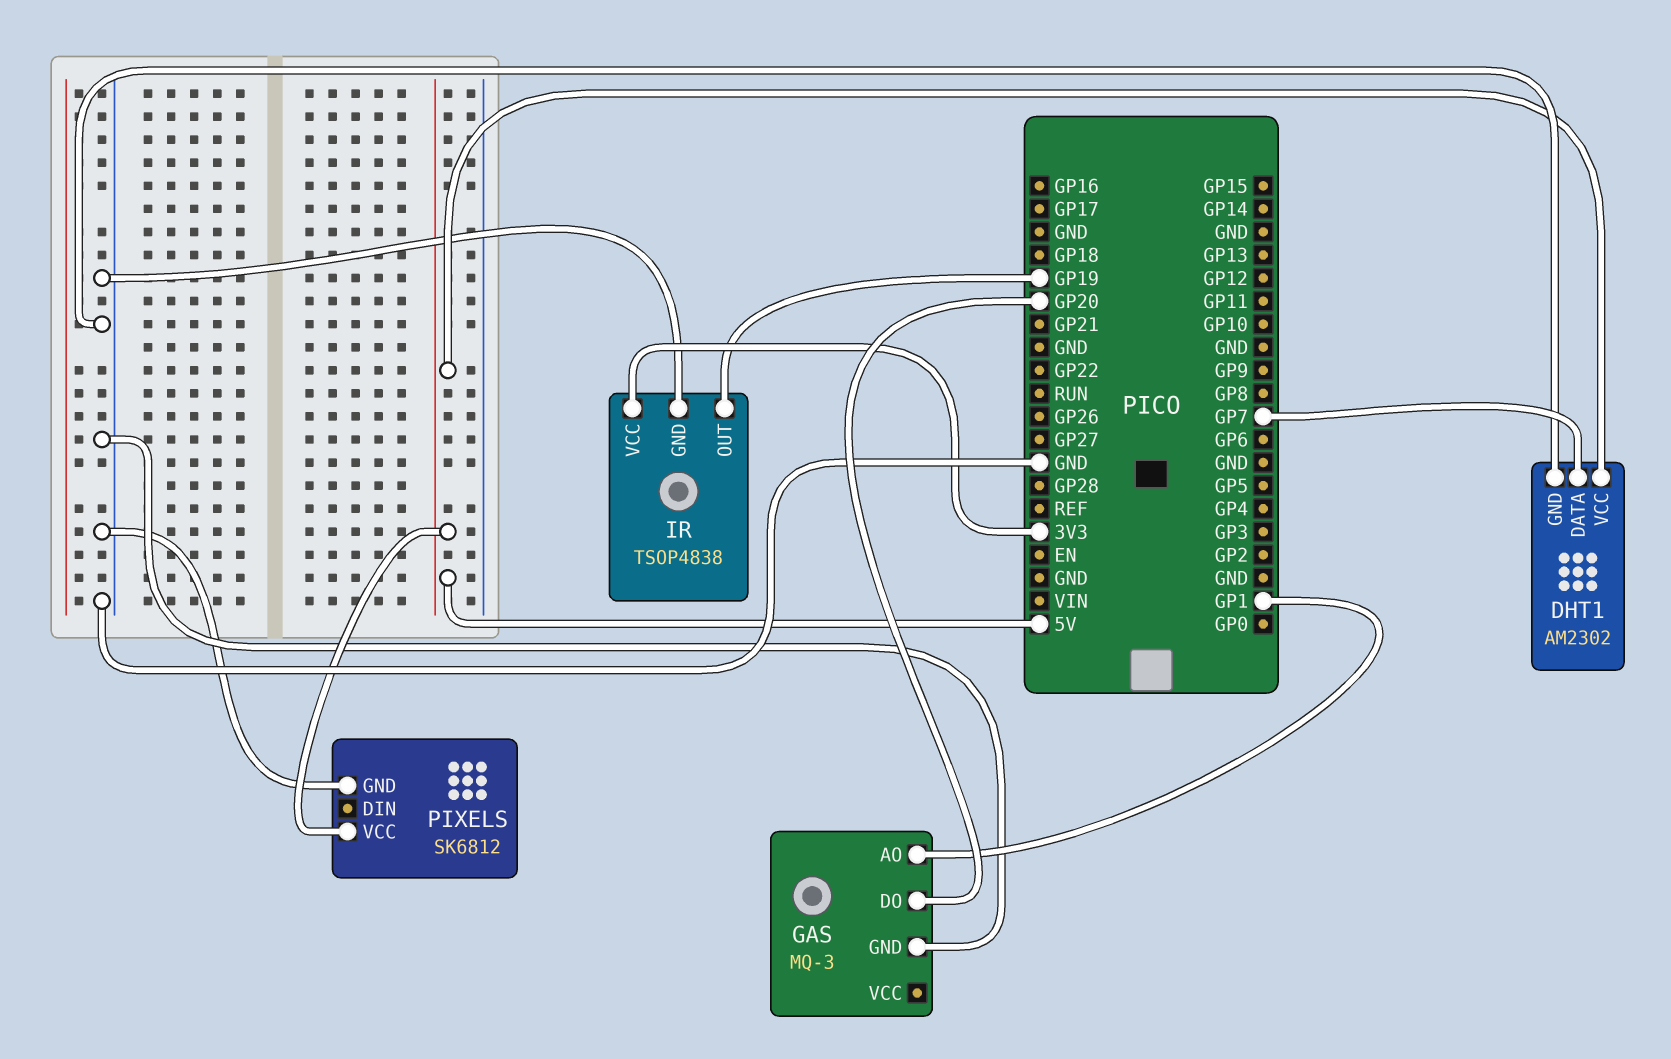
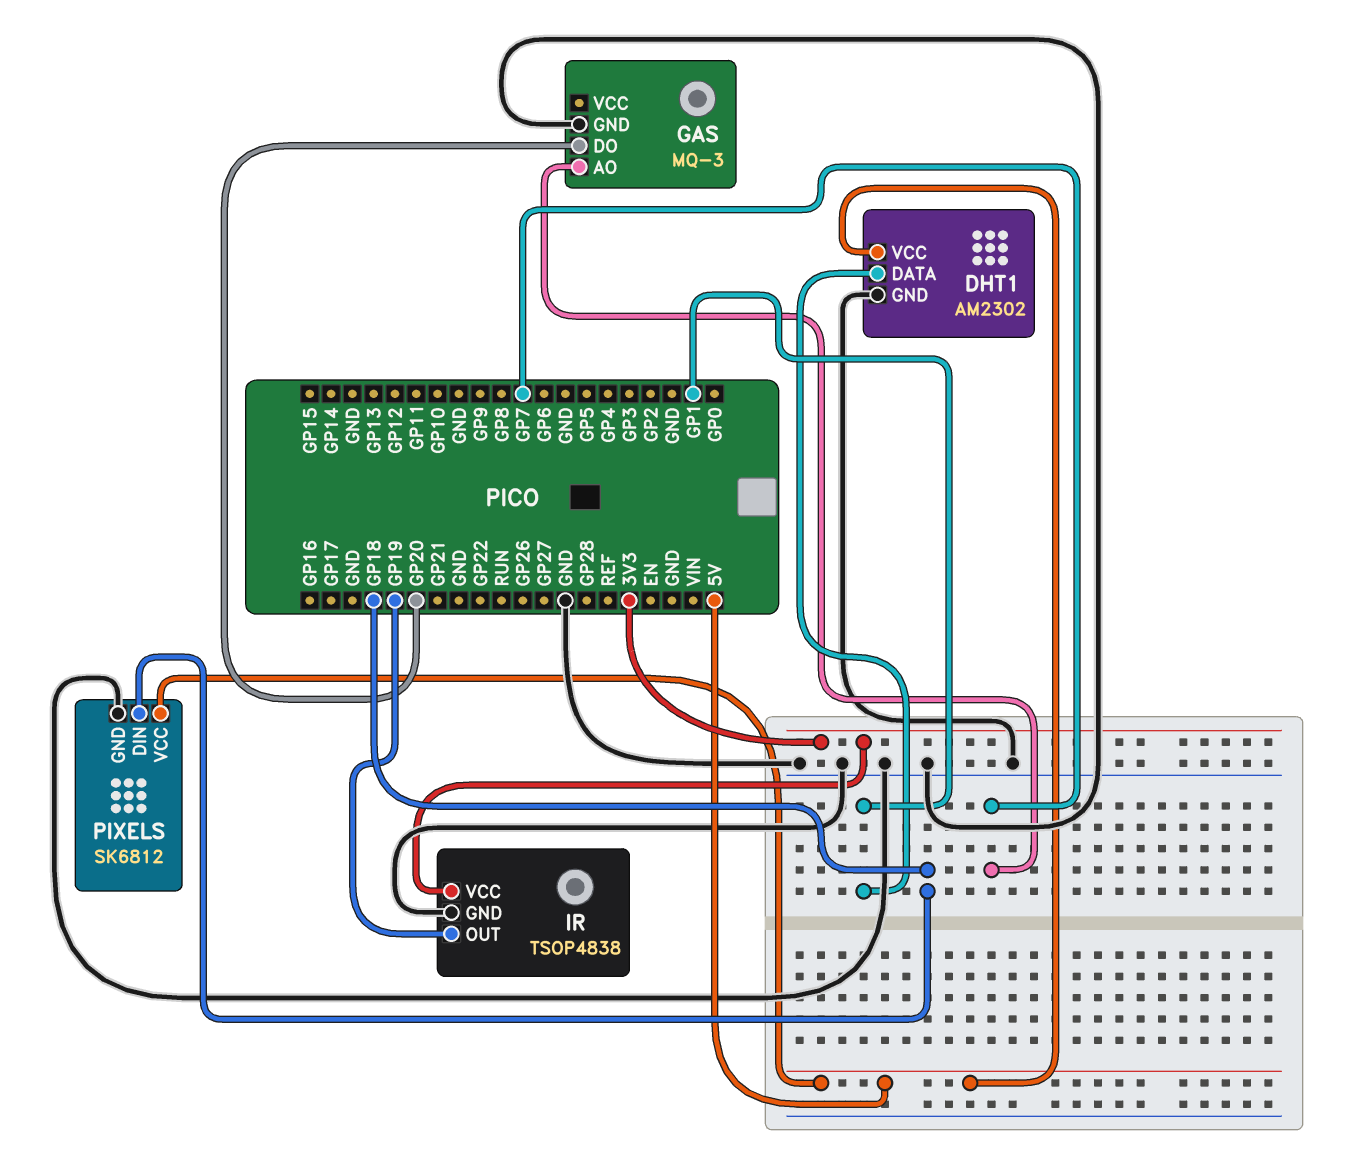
DHT1 pin DATA: GP7 -> GP1
GAS pin AO: GP1 -> GP7
PIXELS pin DIN: none -> GP18

